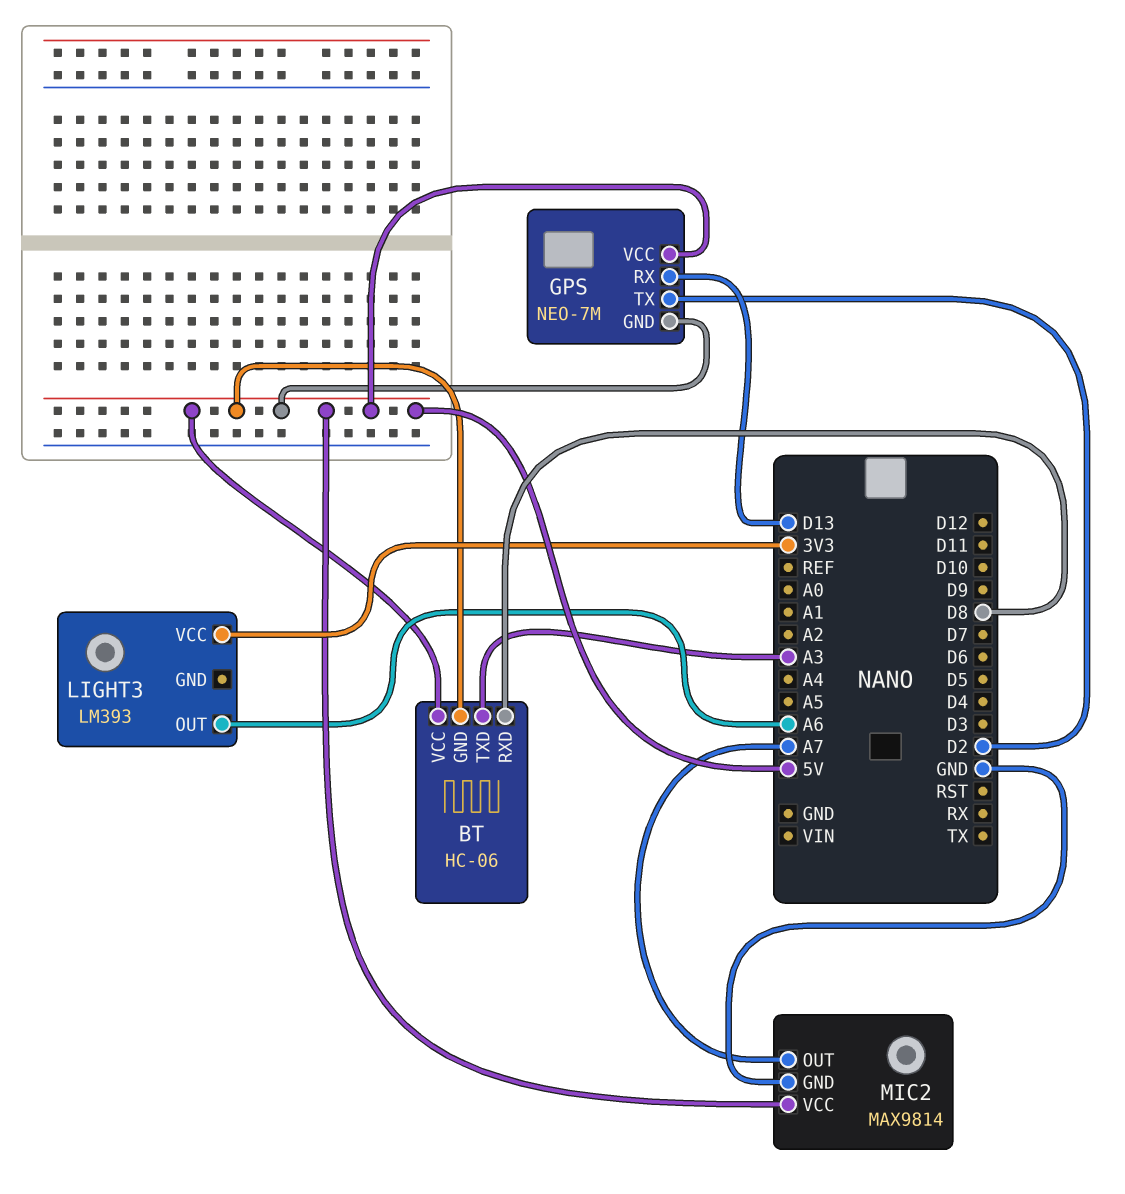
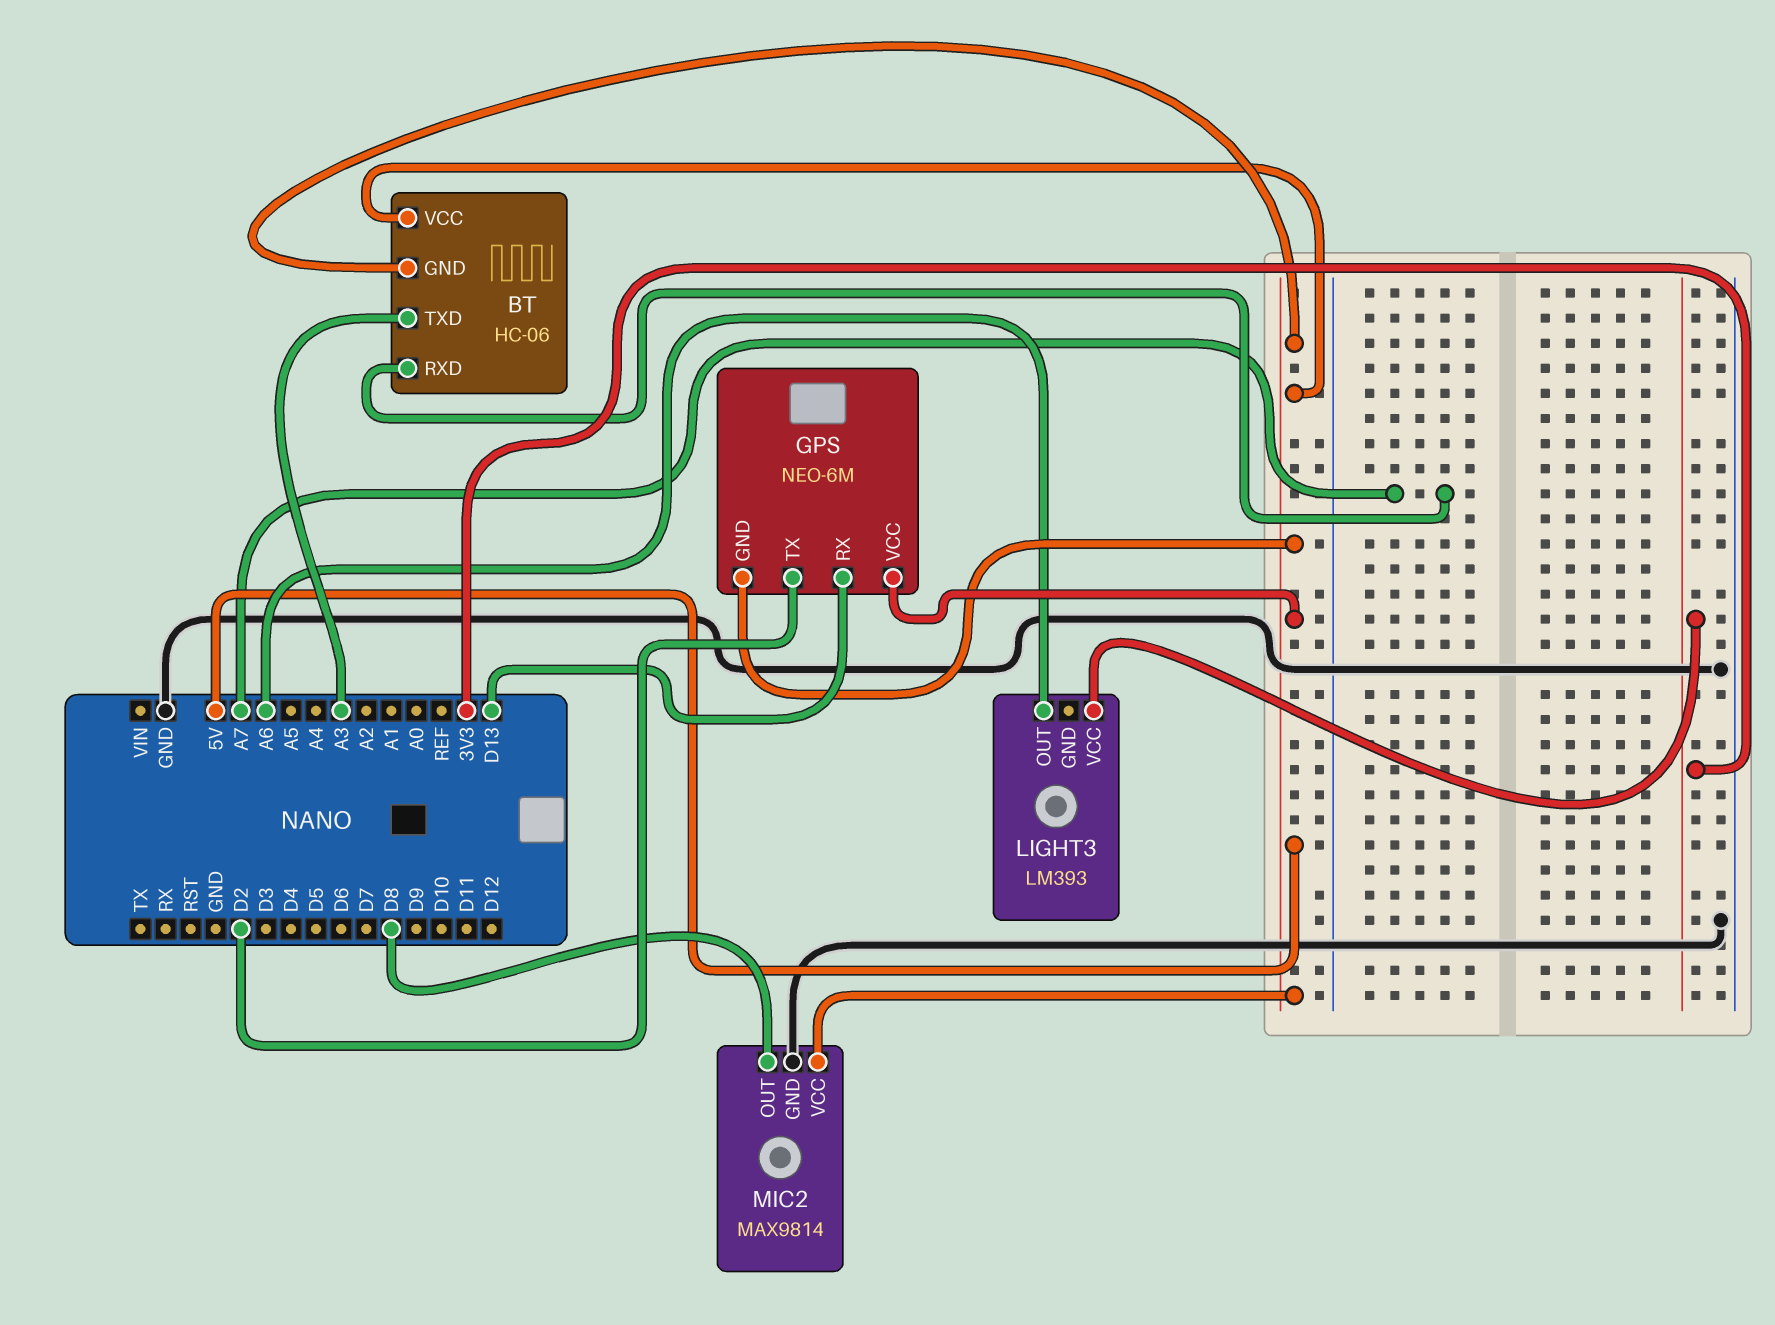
BT pin RXD: D8 -> A7
GPS: NEO-7M -> NEO-6M
MIC2 pin OUT: A7 -> D8

